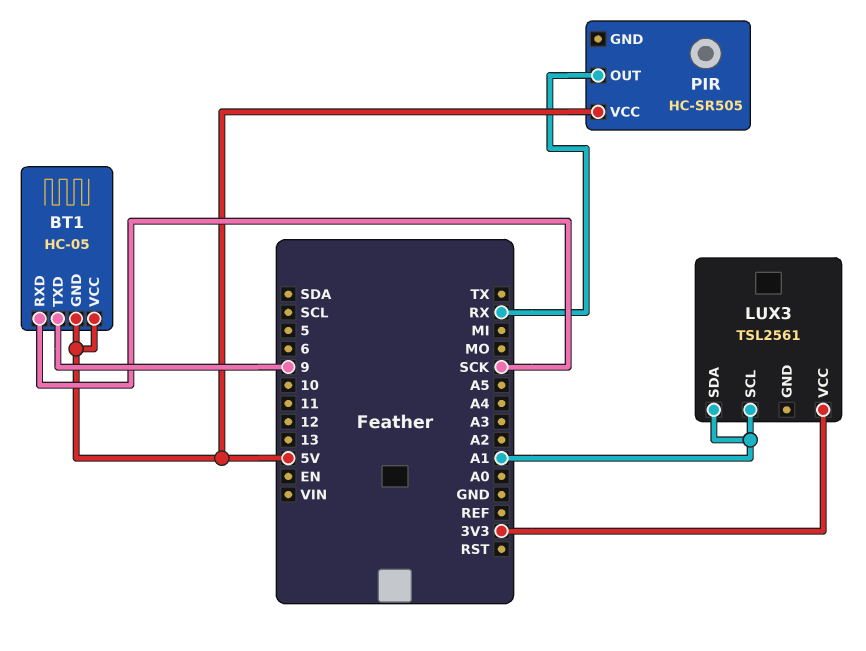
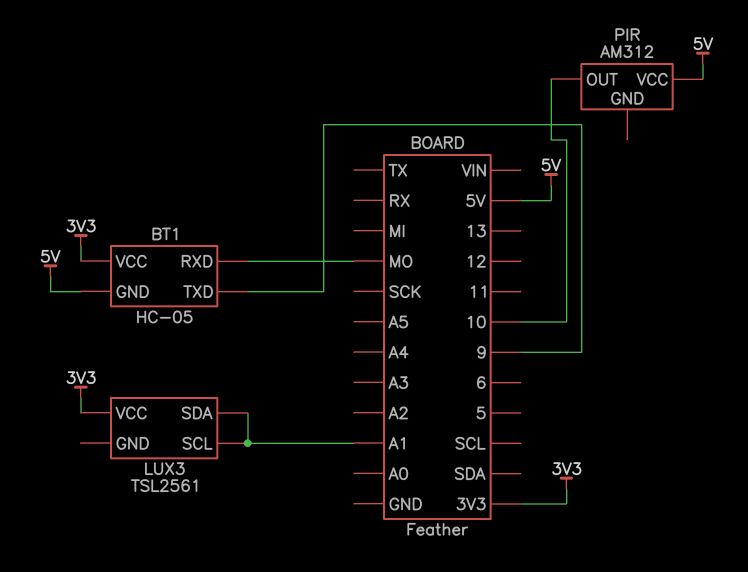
BT1 pin RXD: SCK -> MO
BT1 pin VCC: 5V -> 3V3
PIR: HC-SR505 -> AM312
PIR pin OUT: RX -> 10

